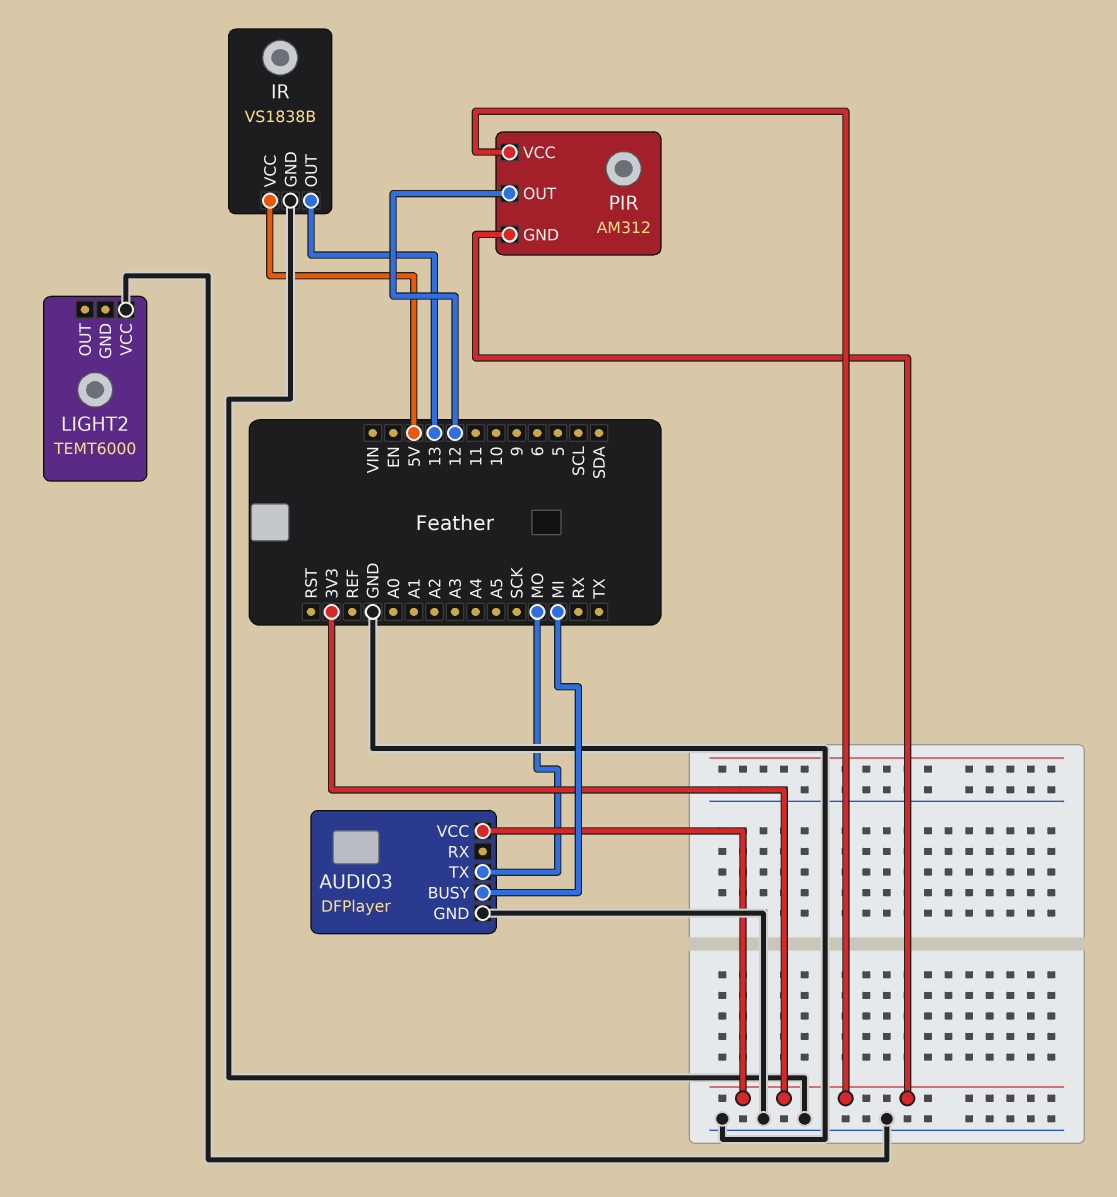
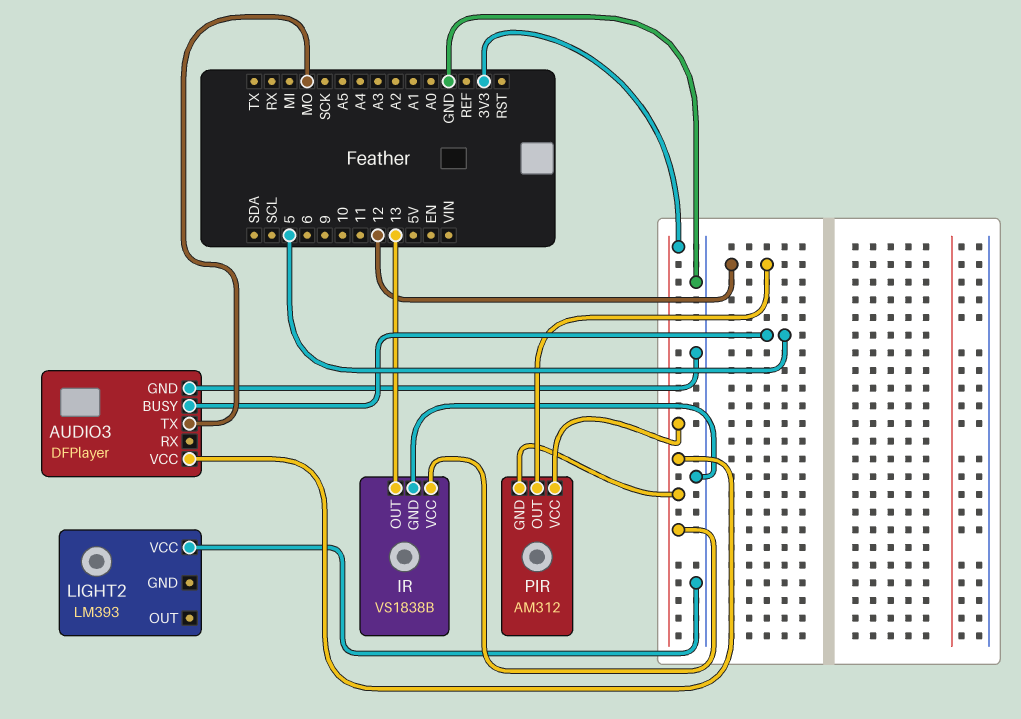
AUDIO3 pin BUSY: MI -> 5
IR pin VCC: 5V -> 3V3
LIGHT2: TEMT6000 -> LM393

